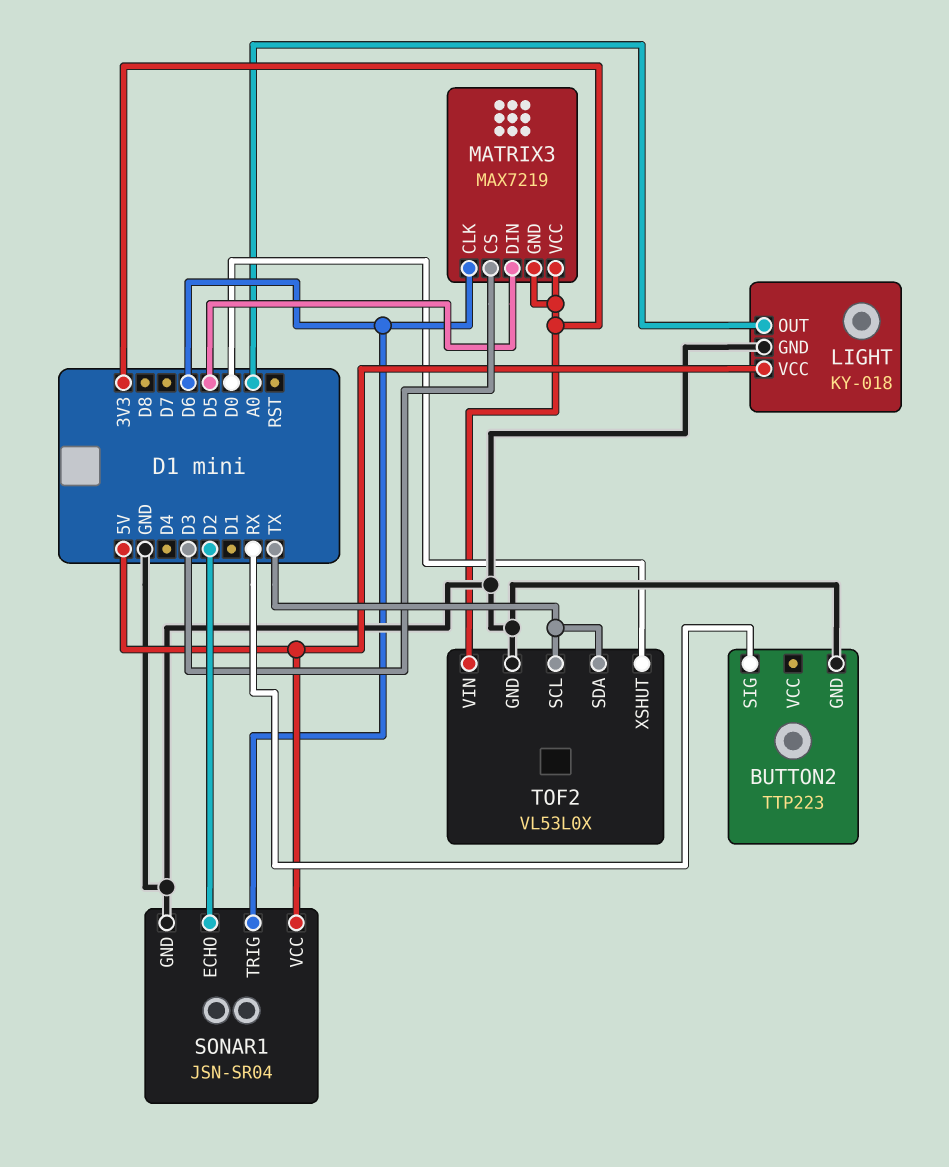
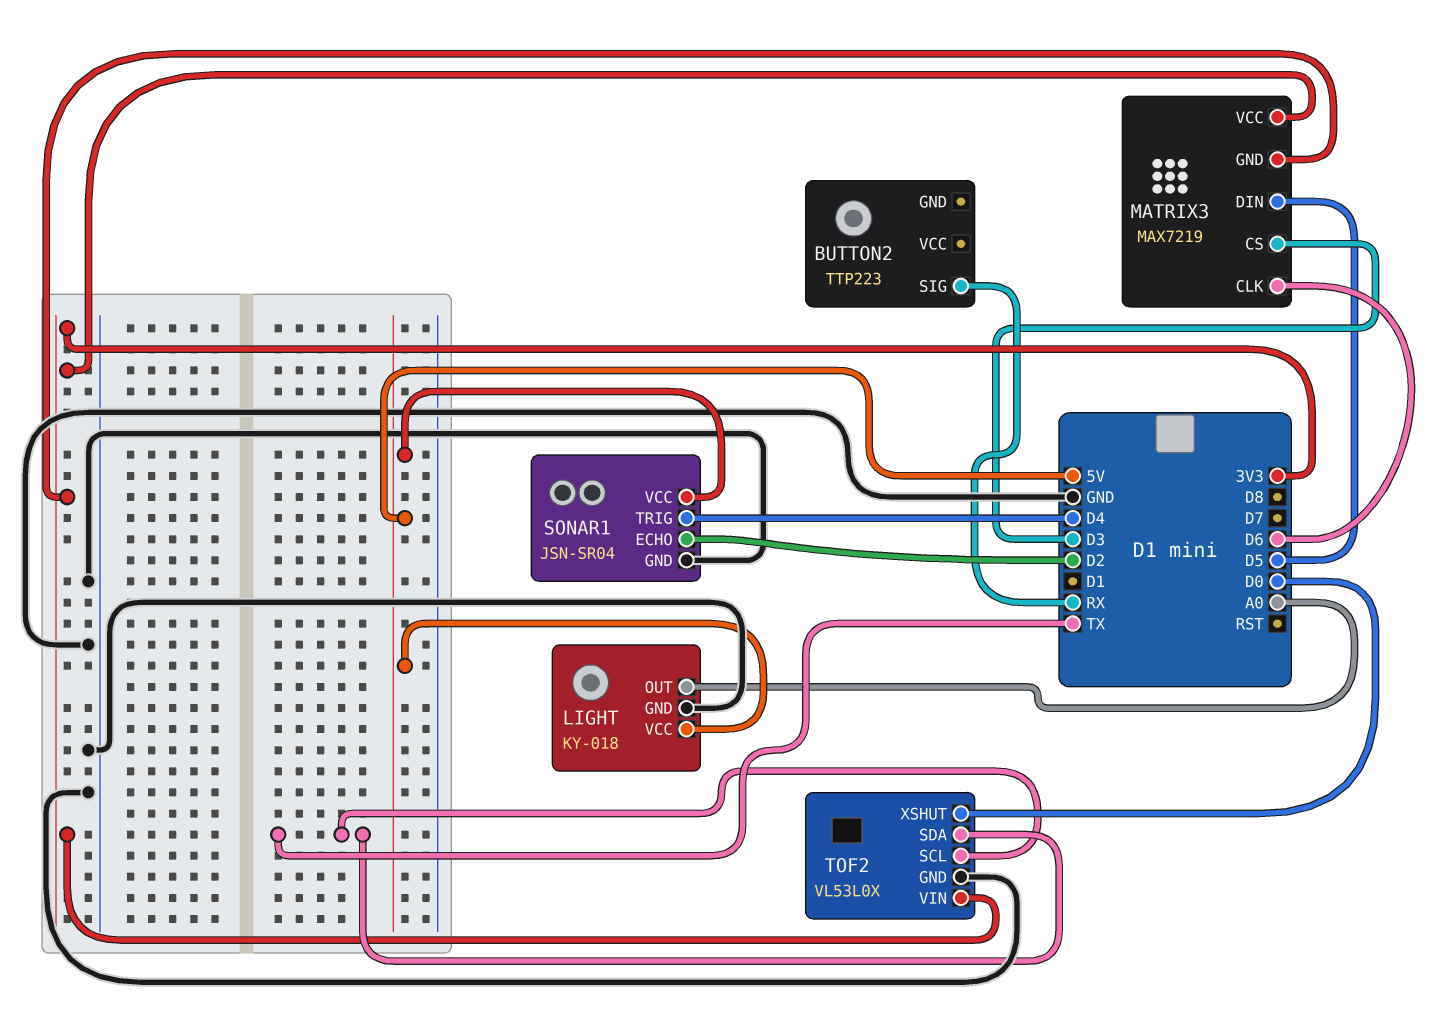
BUTTON2 pin GND: GND -> none
SONAR1 pin TRIG: D6 -> D4

